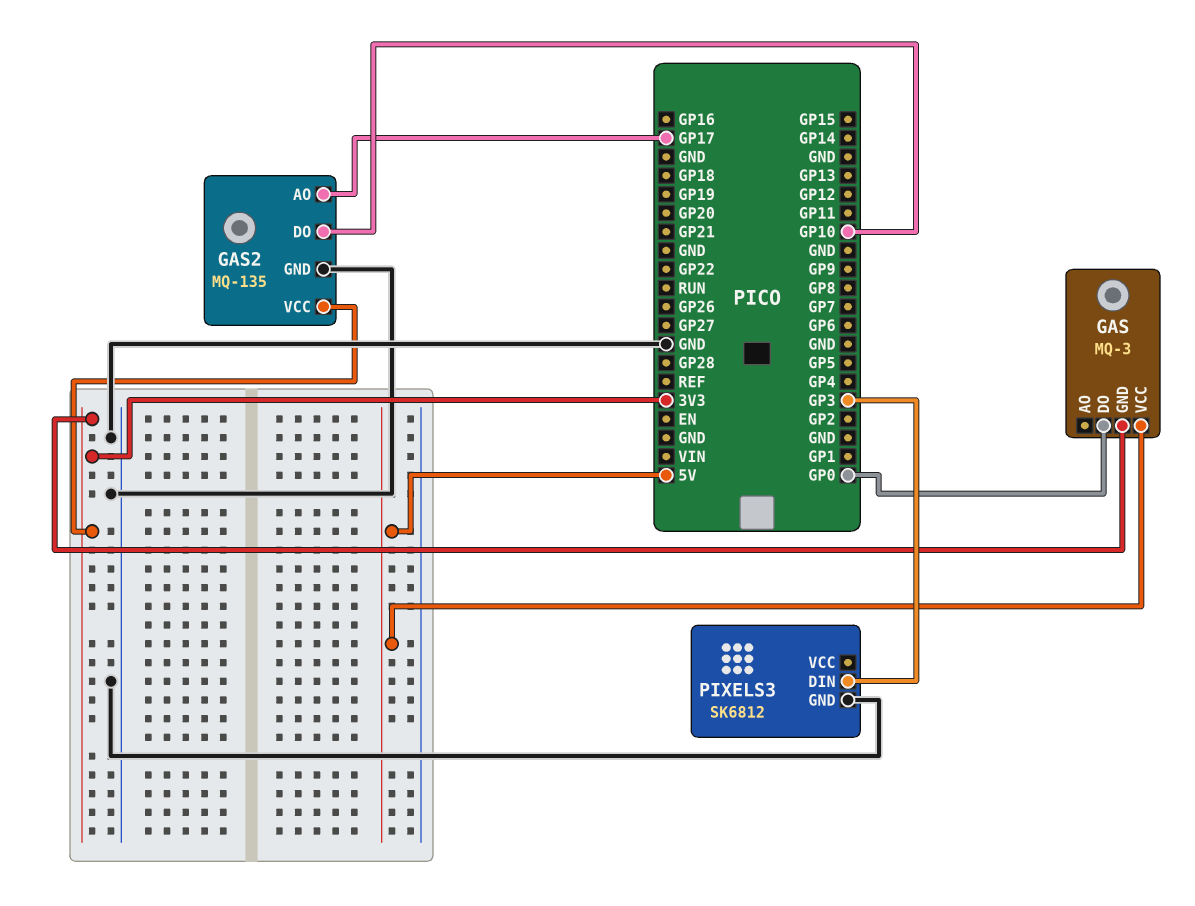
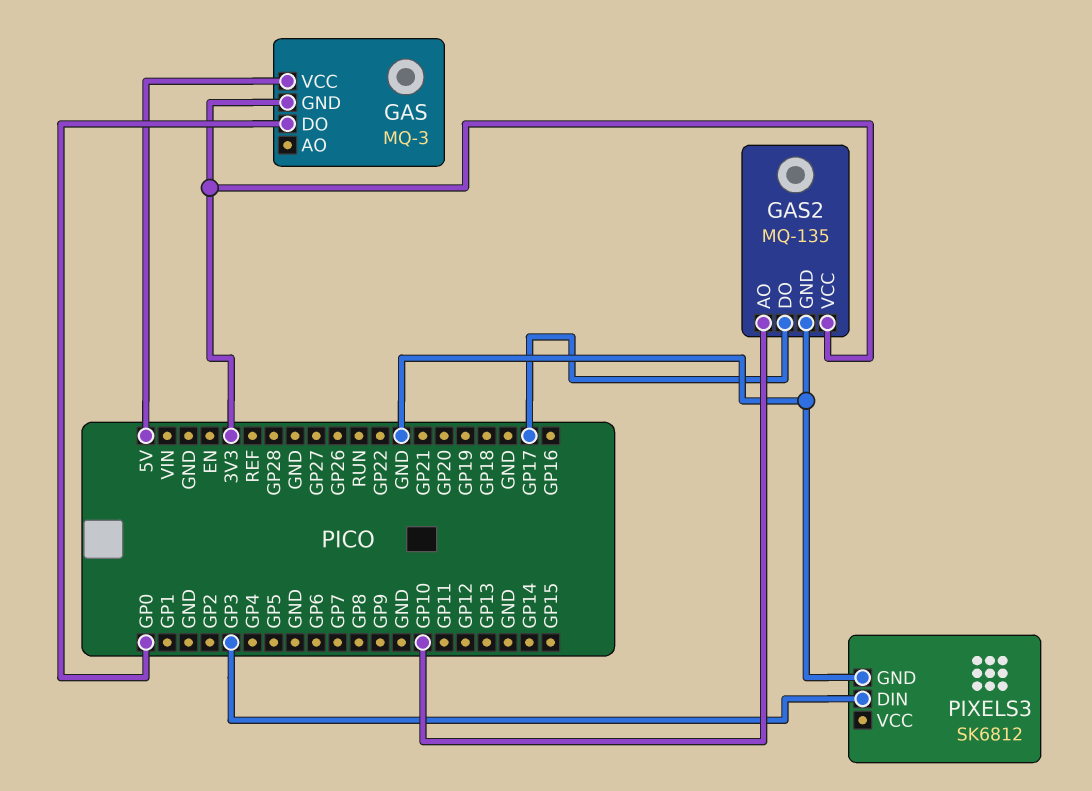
GAS2 pin AO: GP17 -> GP10
GAS2 pin DO: GP10 -> GP17

